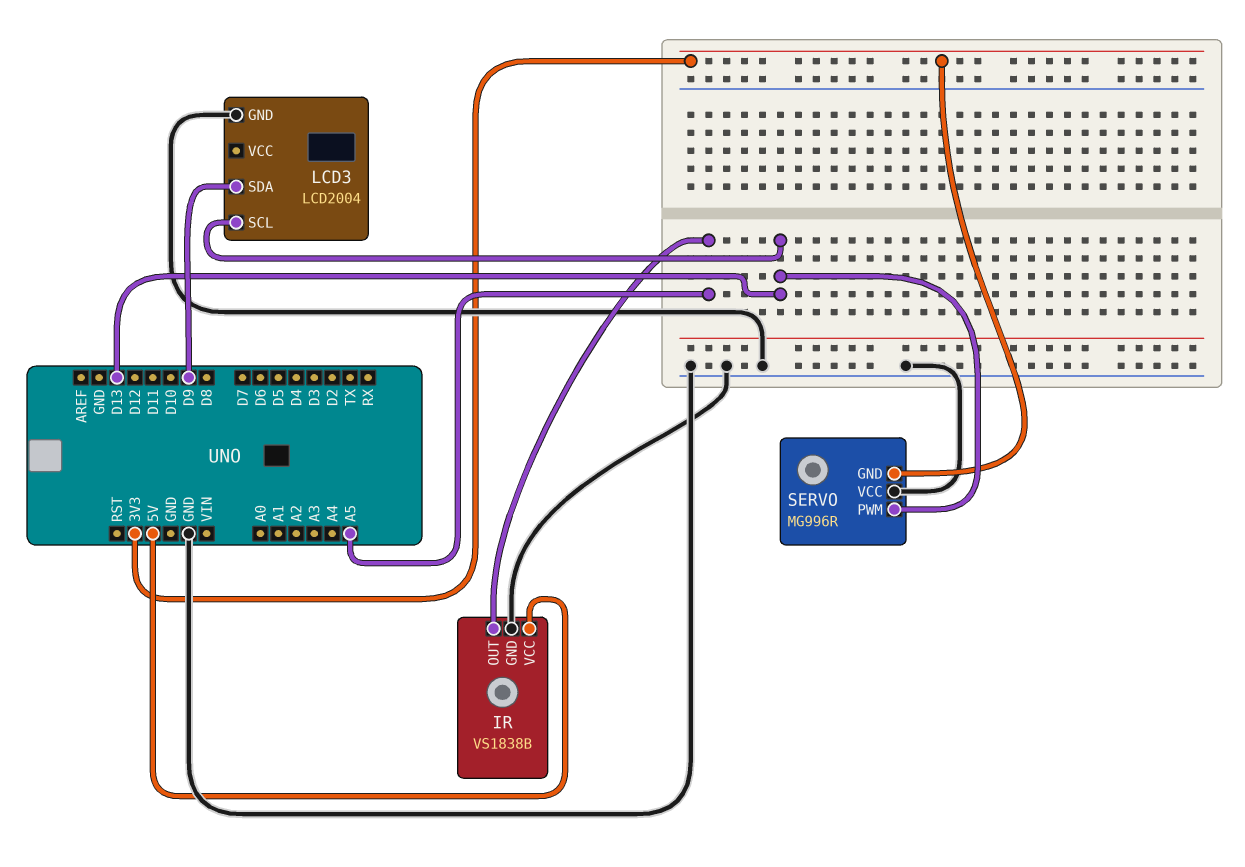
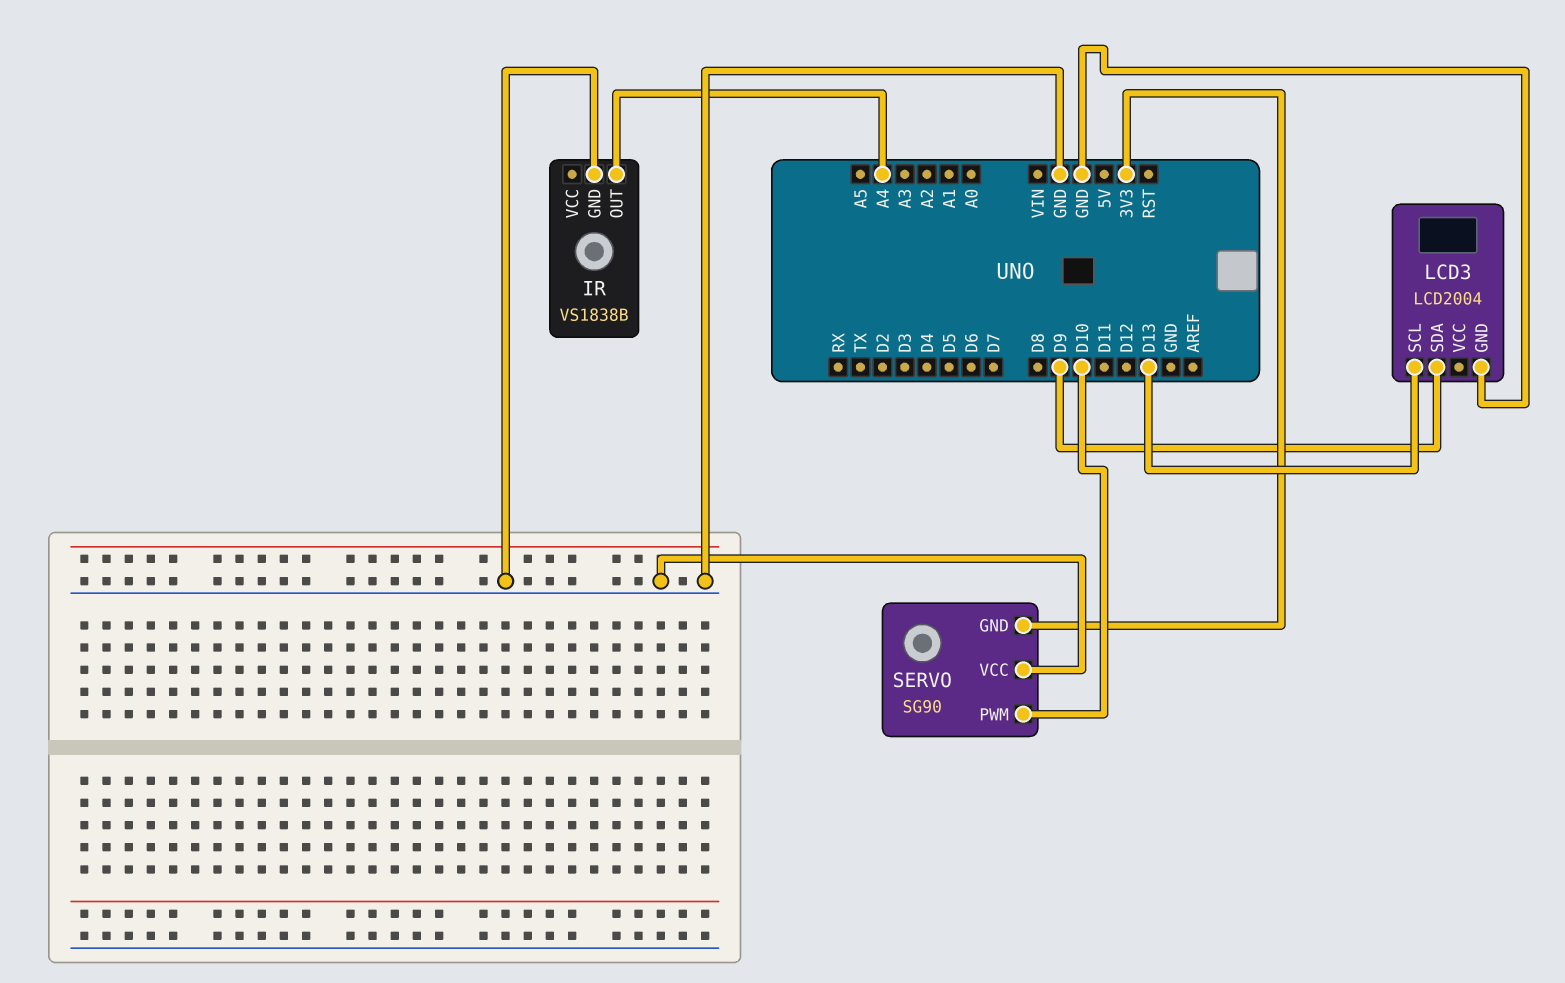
IR pin OUT: A5 -> A4
IR pin VCC: 5V -> none
SERVO: MG996R -> SG90
SERVO pin PWM: D13 -> D10

